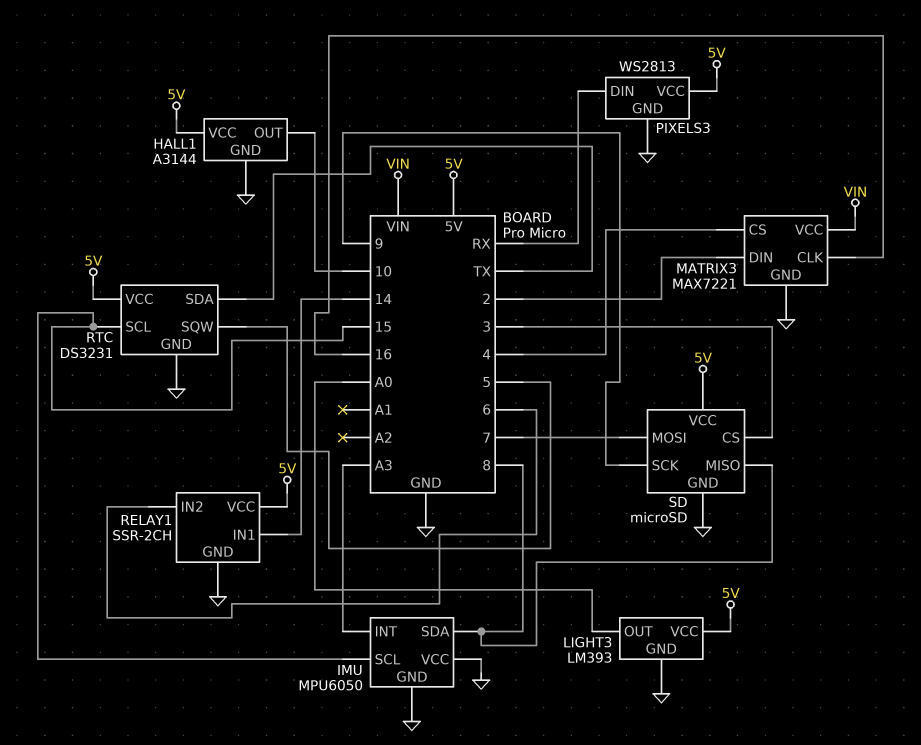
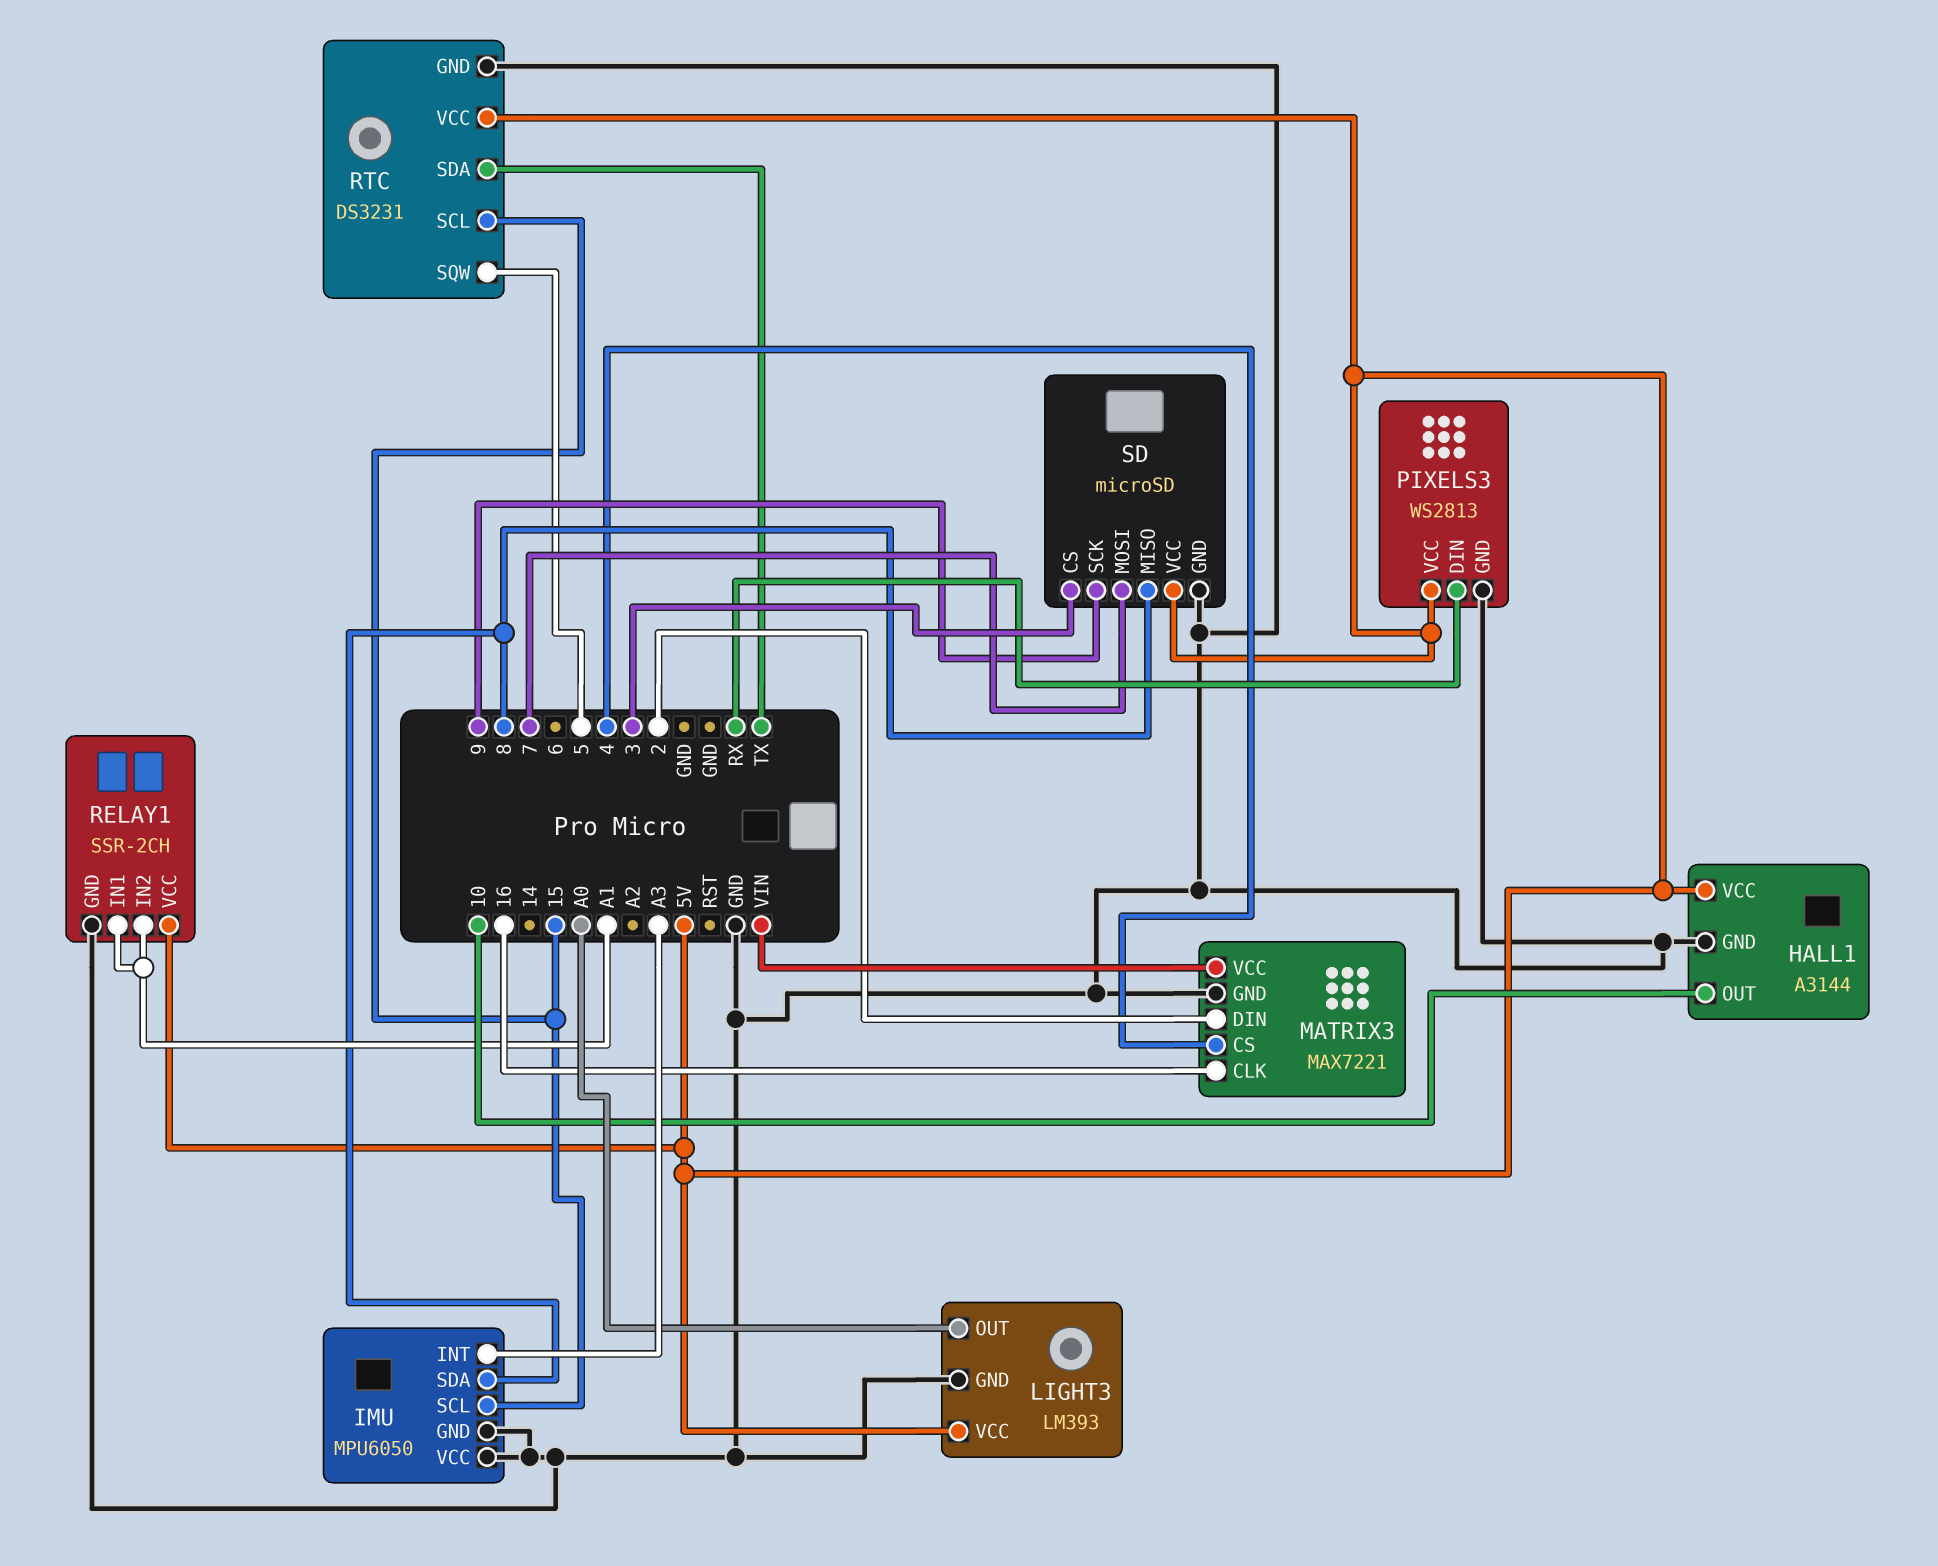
RELAY1 pin IN1: 14 -> A1
RELAY1 pin IN2: 6 -> A1

